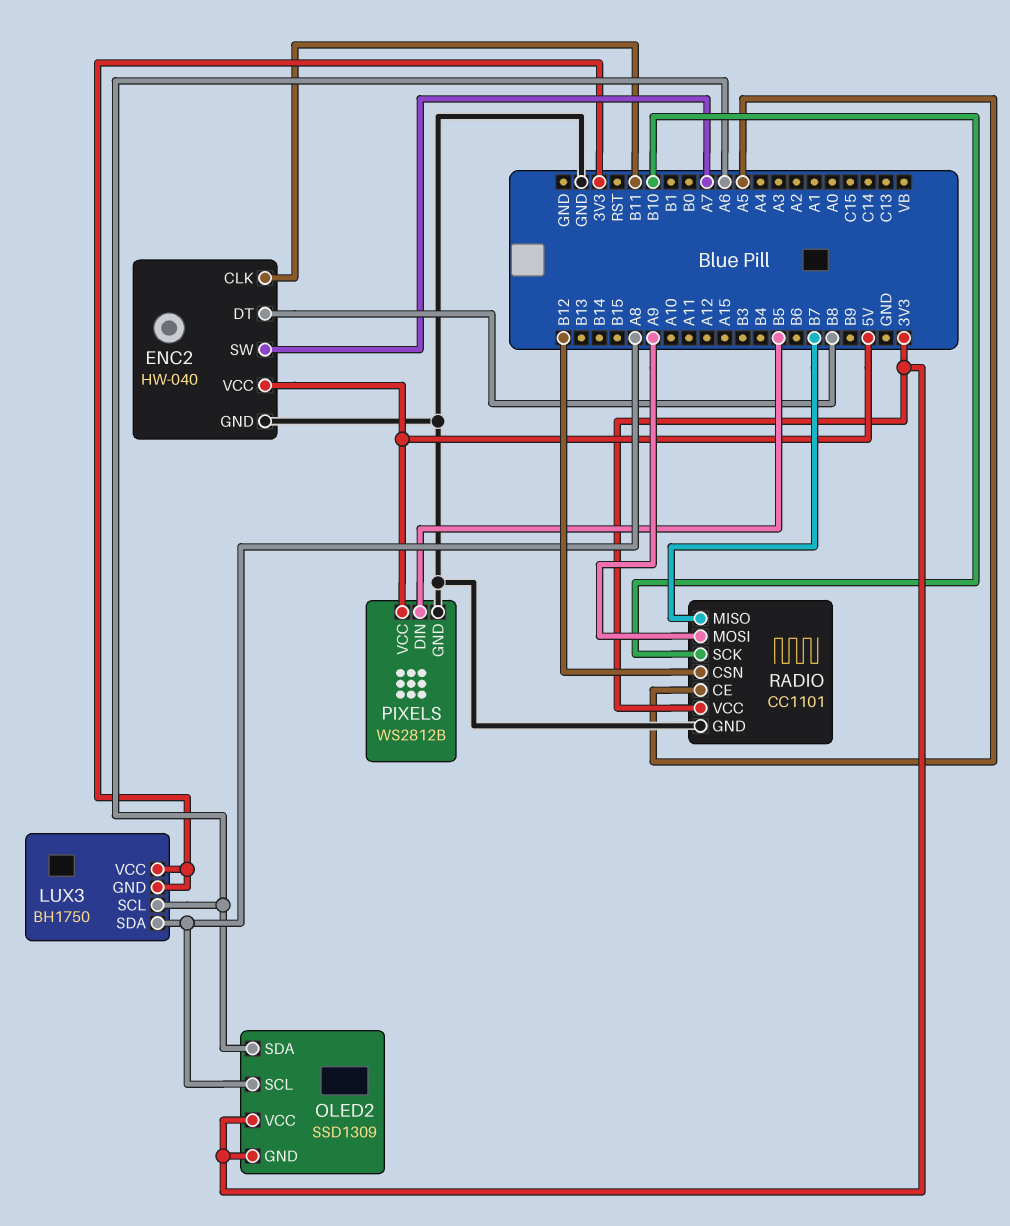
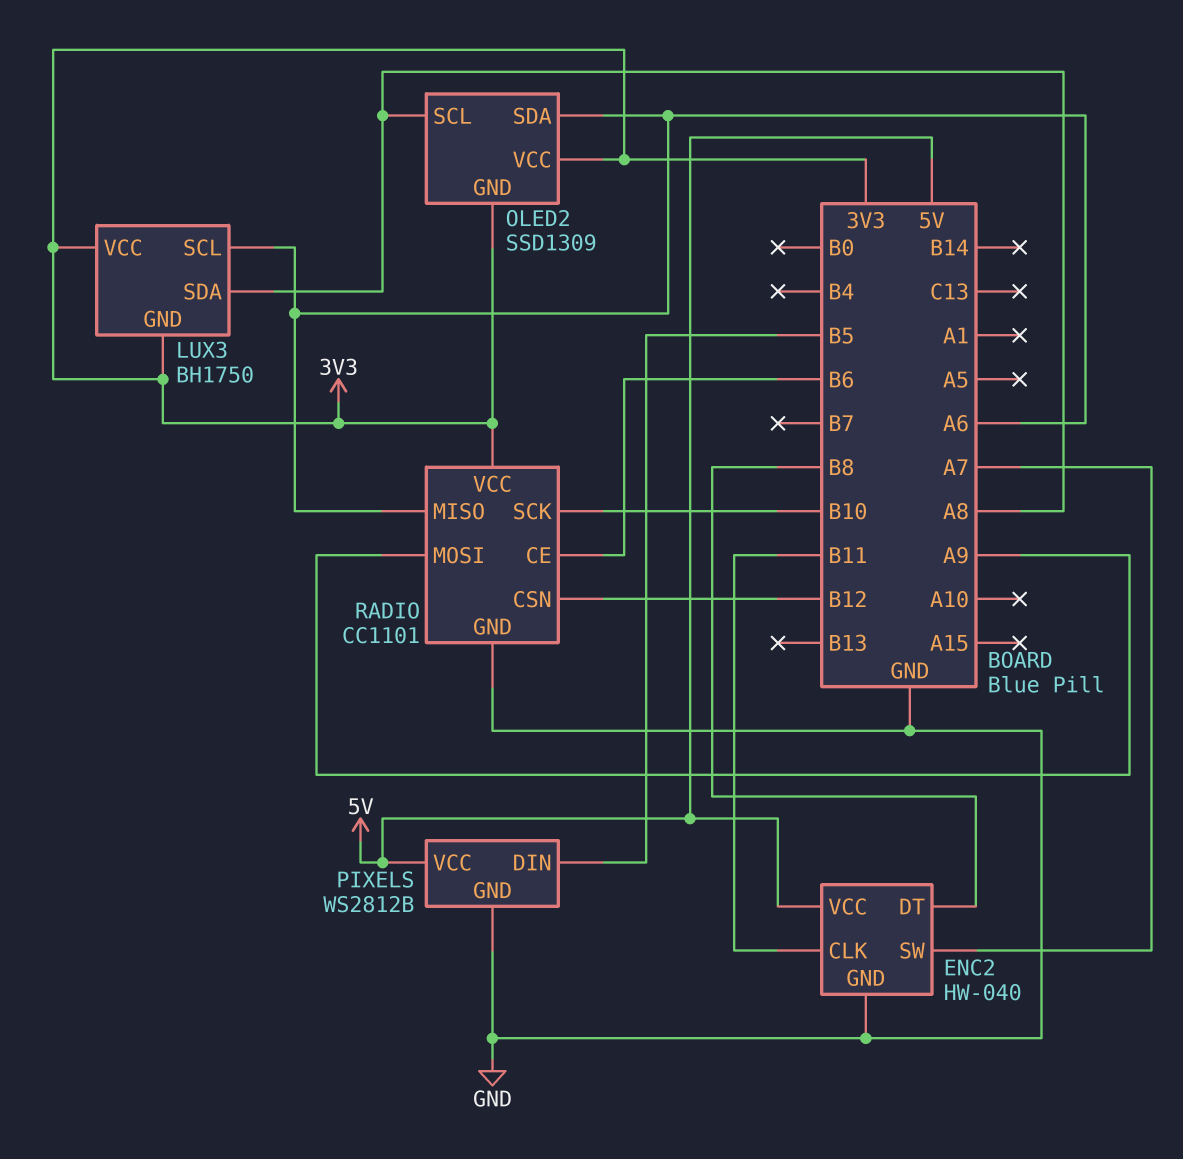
RADIO pin CE: A5 -> B6
RADIO pin MISO: B7 -> A6

